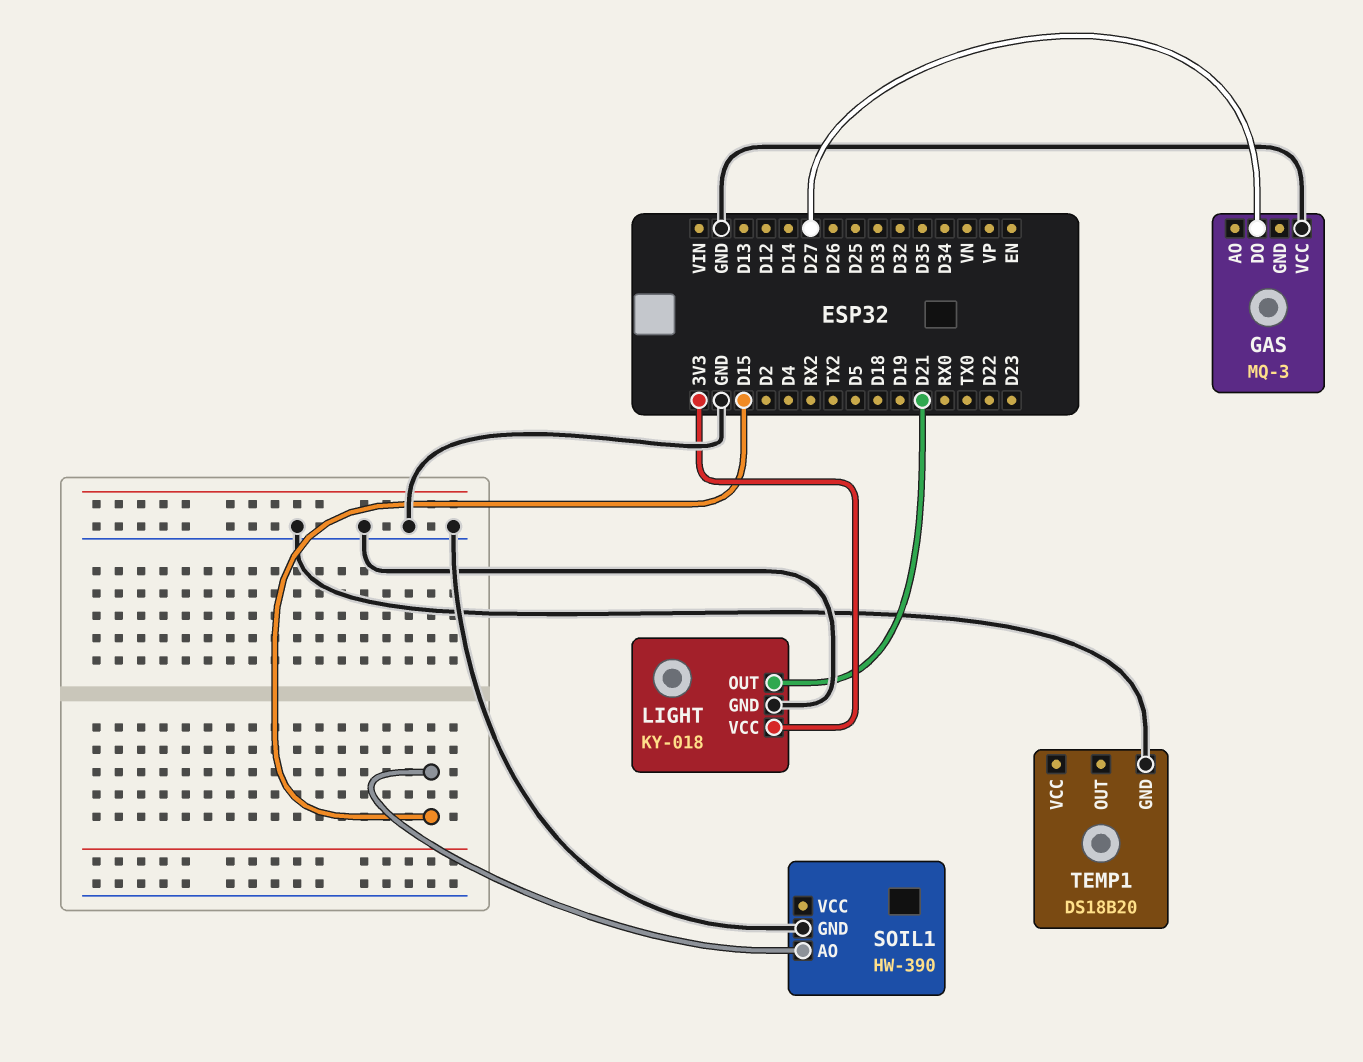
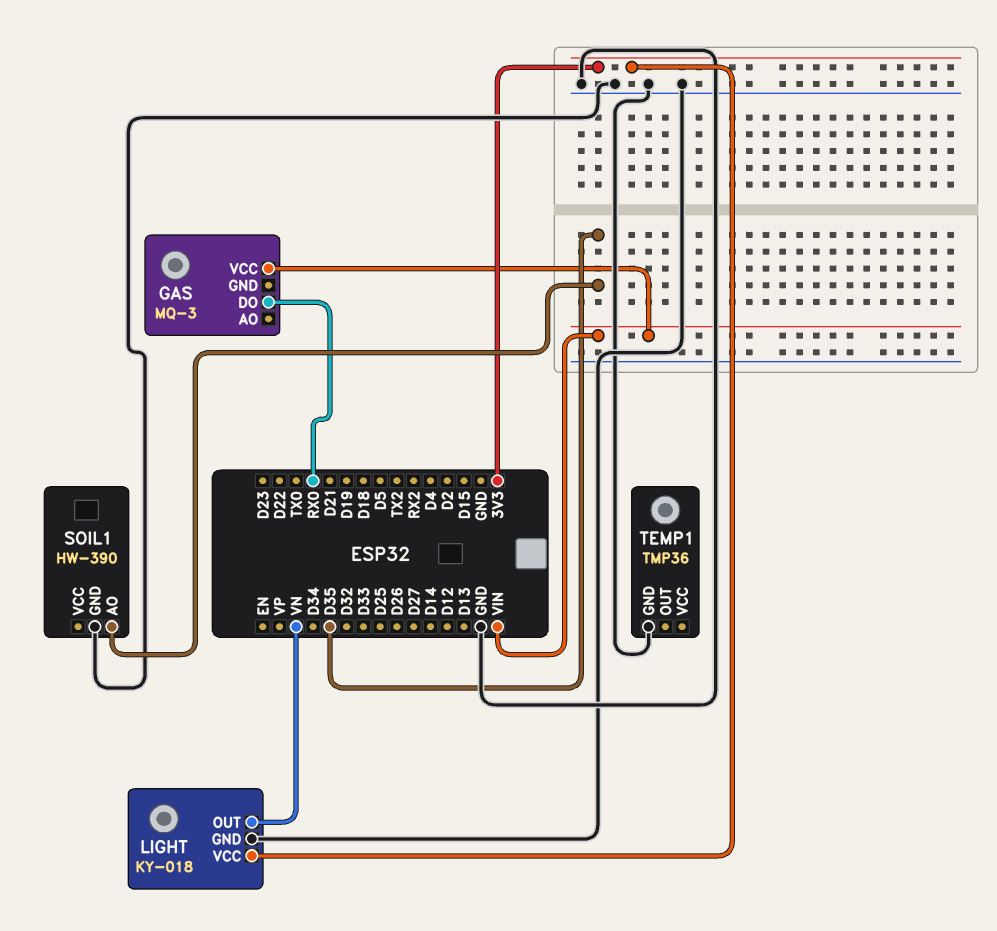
GAS pin DO: D27 -> RX0
GAS pin VCC: GND -> VIN
LIGHT pin OUT: D21 -> VN
SOIL1 pin AO: D15 -> D35
TEMP1: DS18B20 -> TMP36

